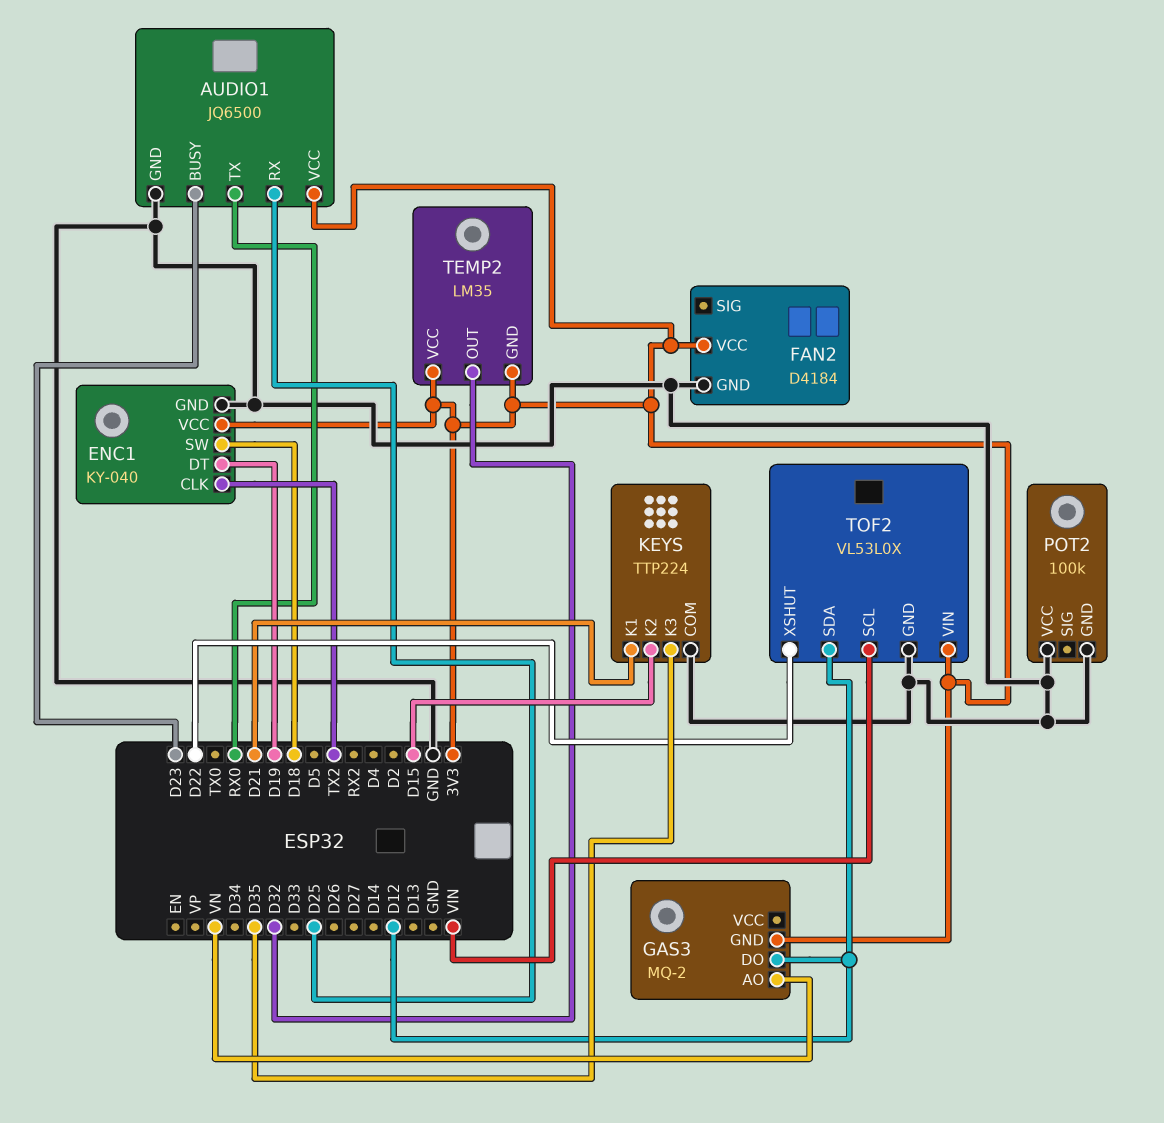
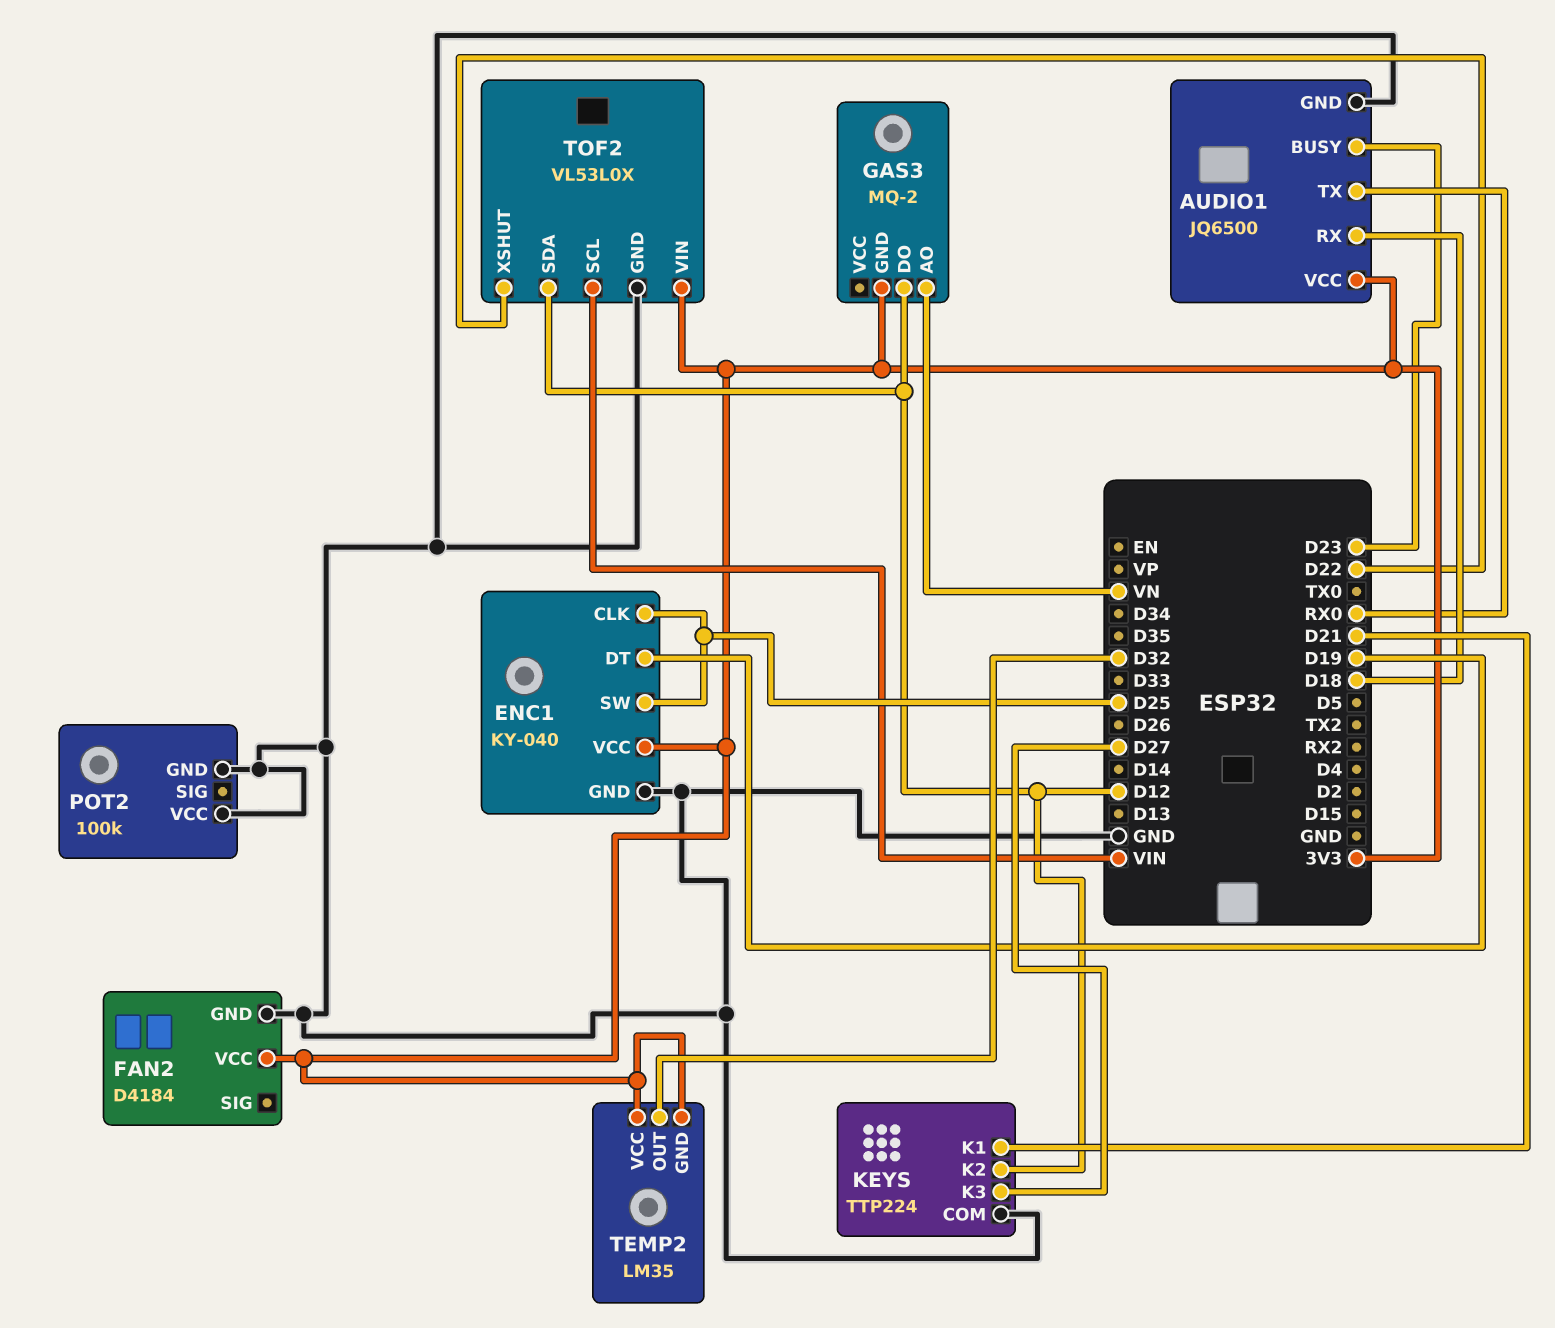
AUDIO1 pin RX: D25 -> D18
ENC1 pin CLK: TX2 -> D25
ENC1 pin SW: D18 -> D25
KEYS pin K2: D15 -> D12
KEYS pin K3: D35 -> D27

